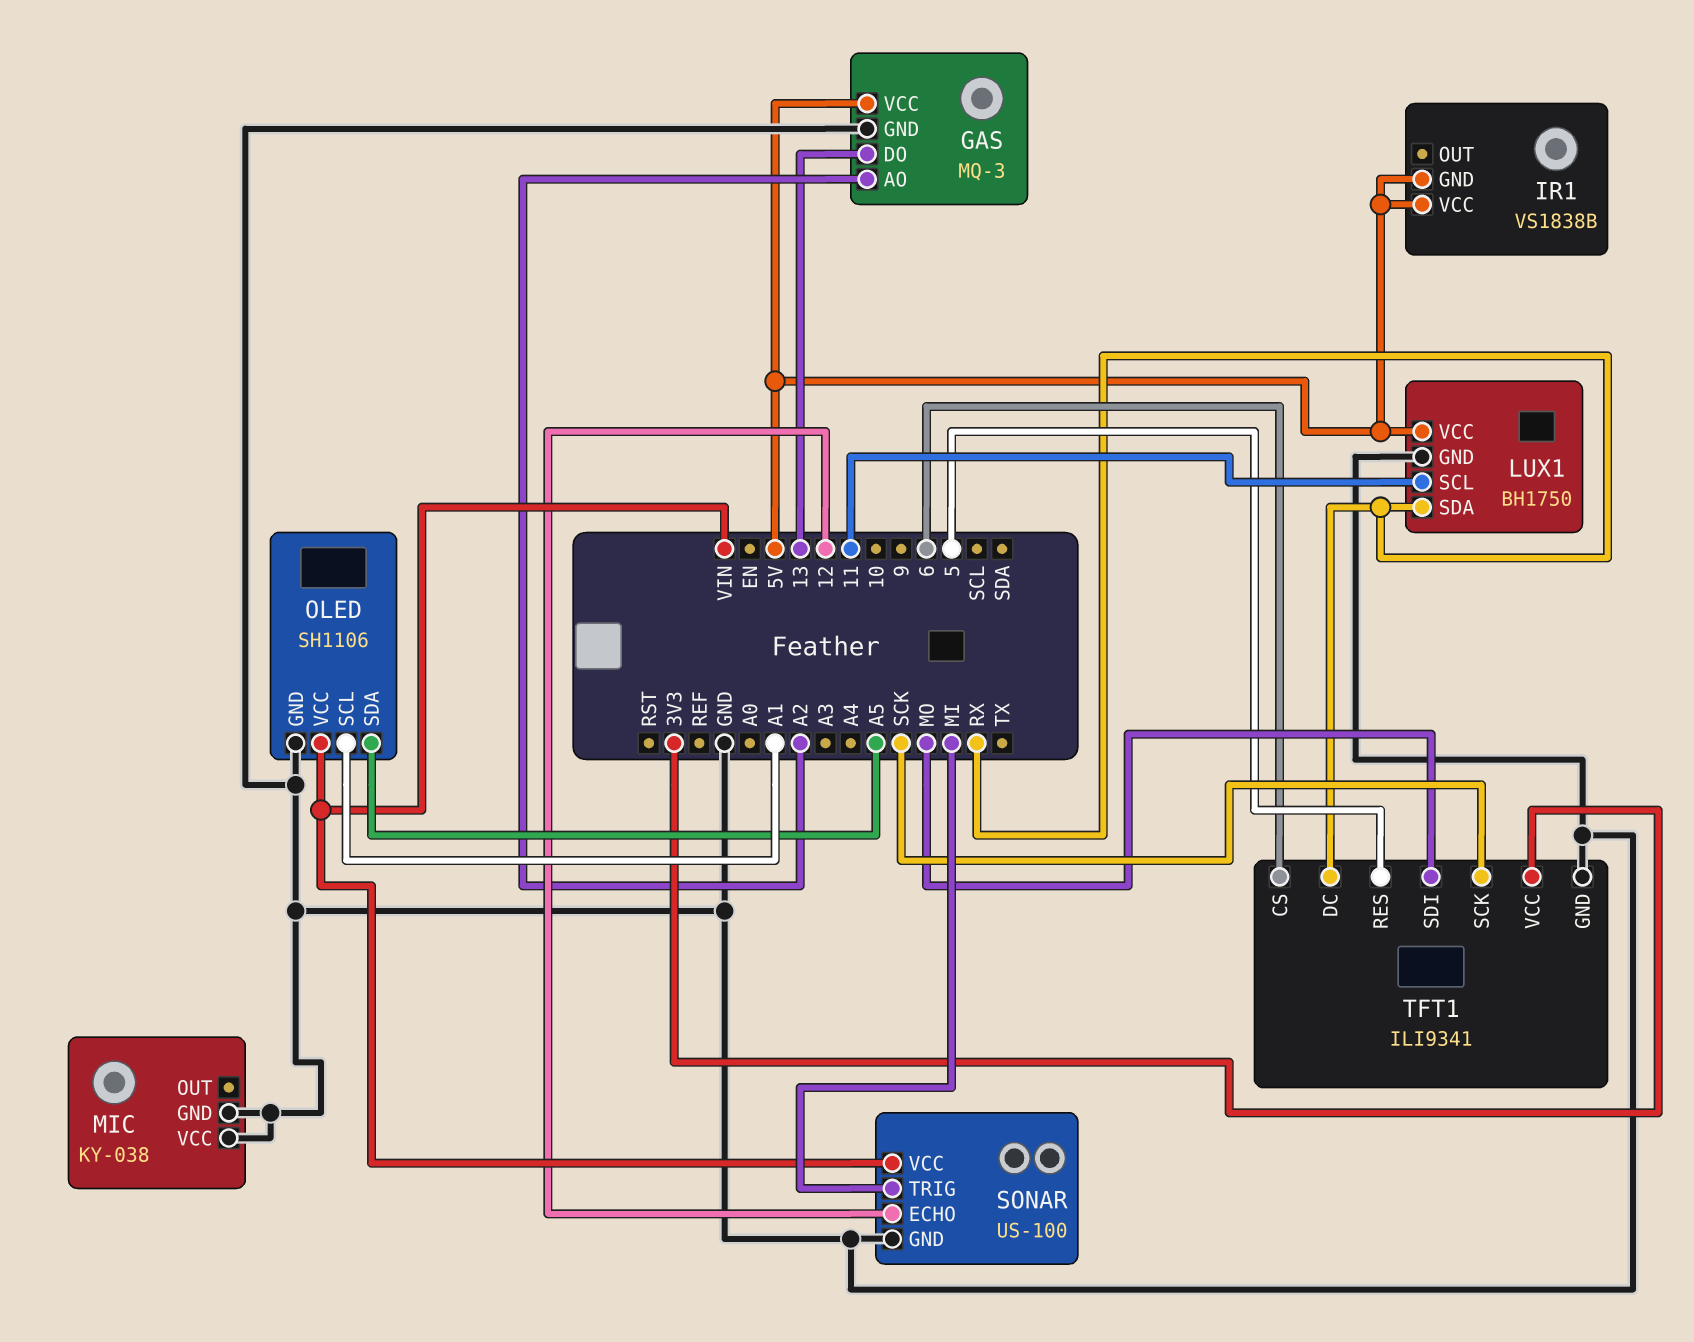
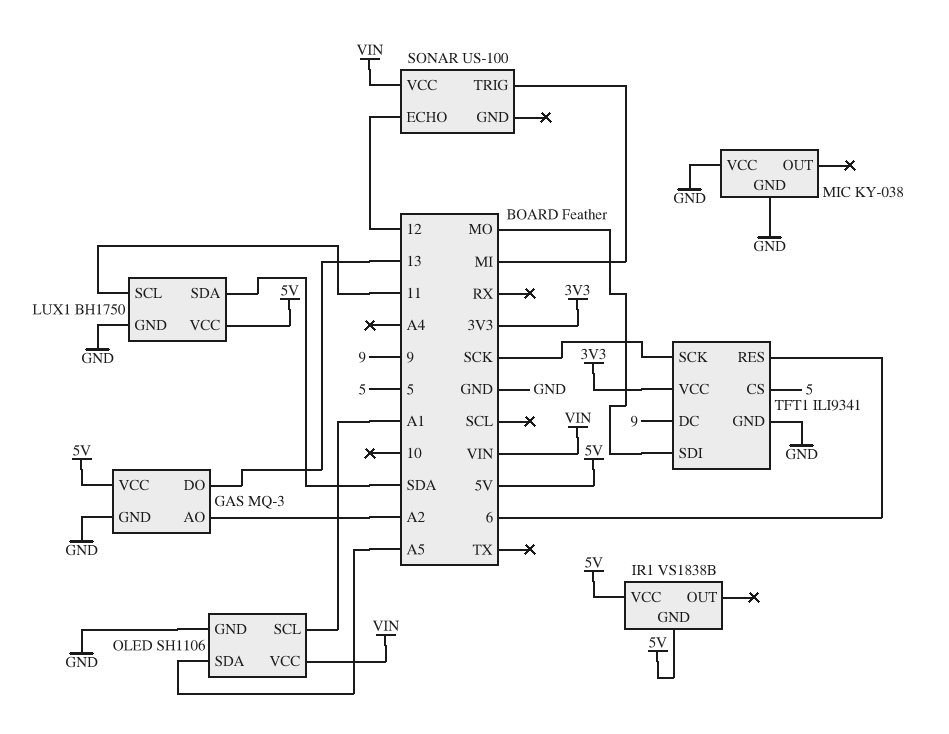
LUX1 pin SDA: RX -> SDA
SONAR pin GND: GND -> none
TFT1 pin CS: 6 -> 5
TFT1 pin DC: RX -> 9
TFT1 pin RES: 5 -> 6

